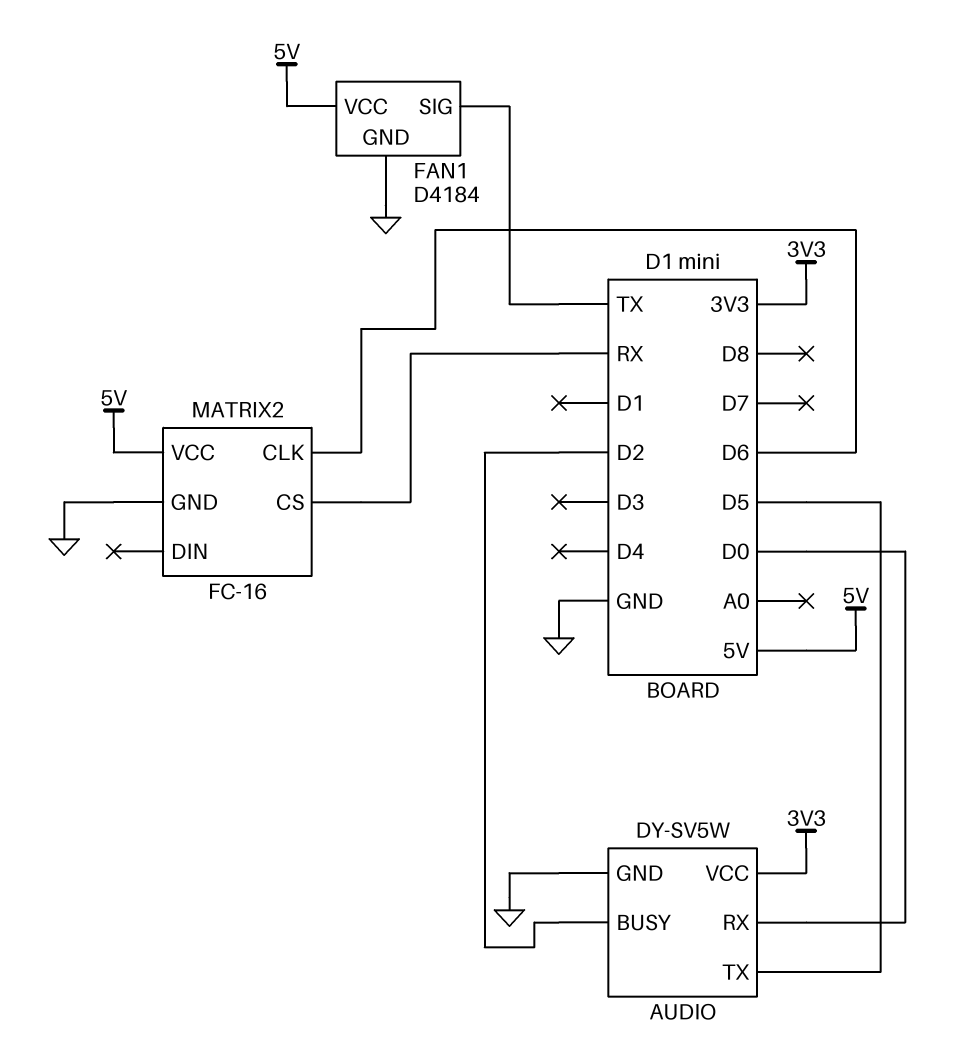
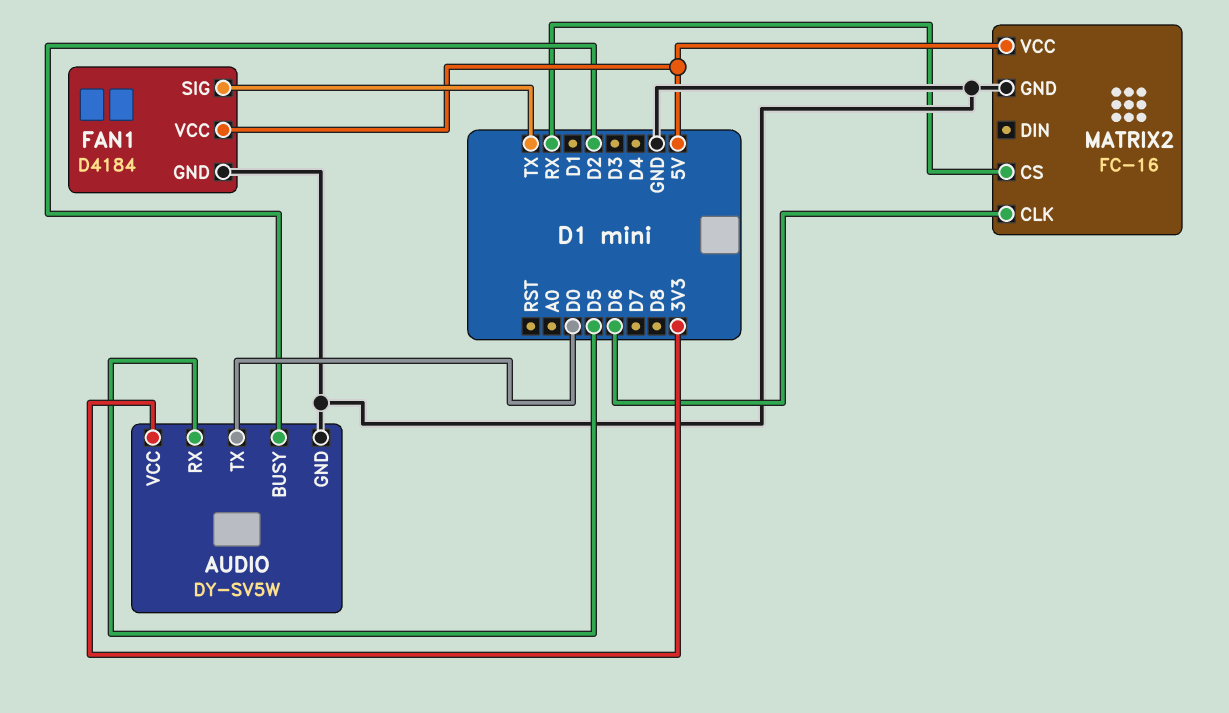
AUDIO pin RX: D0 -> D5
AUDIO pin TX: D5 -> D0

